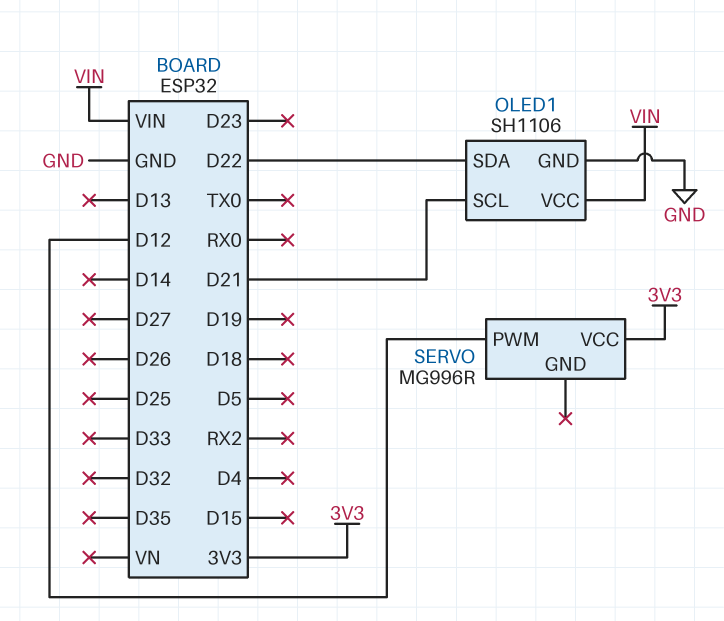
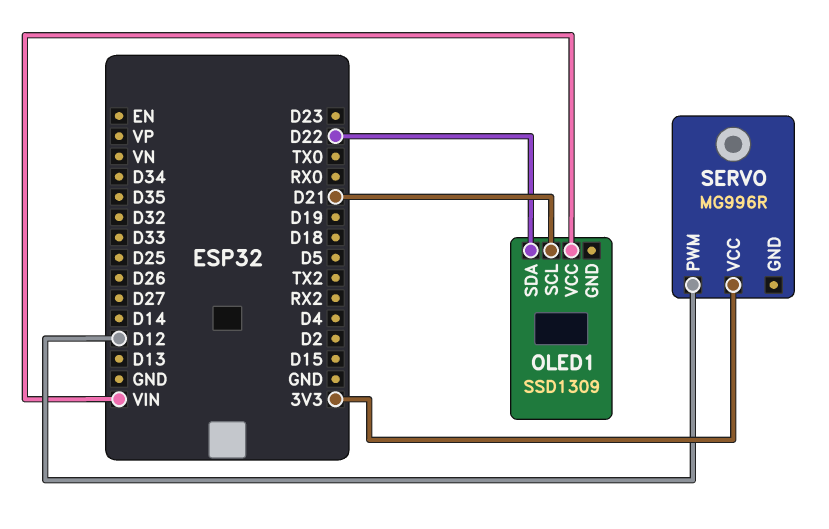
OLED1: SH1106 -> SSD1309
OLED1 pin GND: GND -> none

